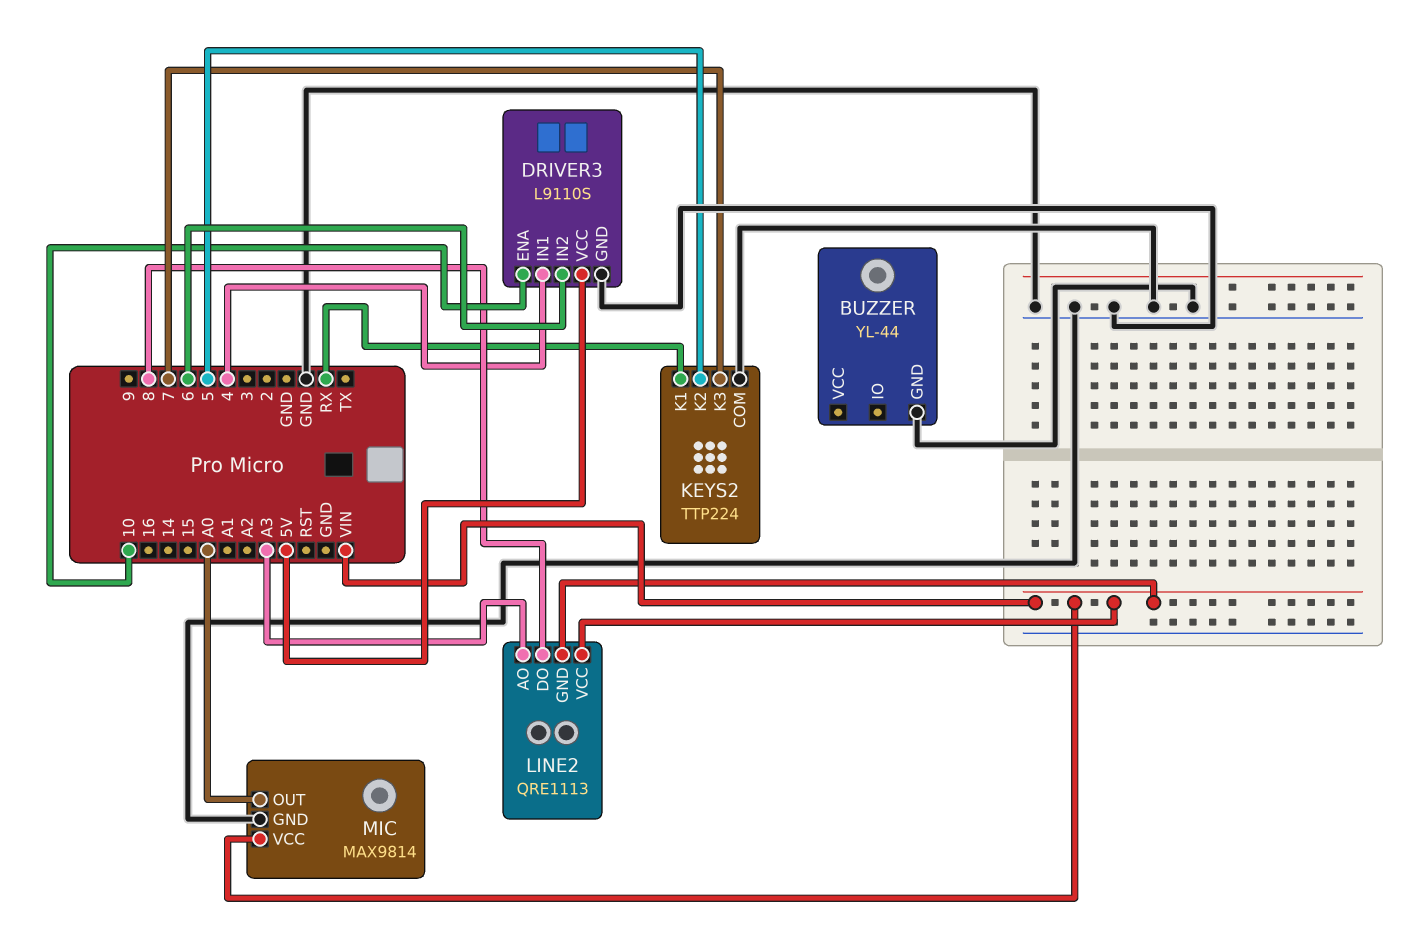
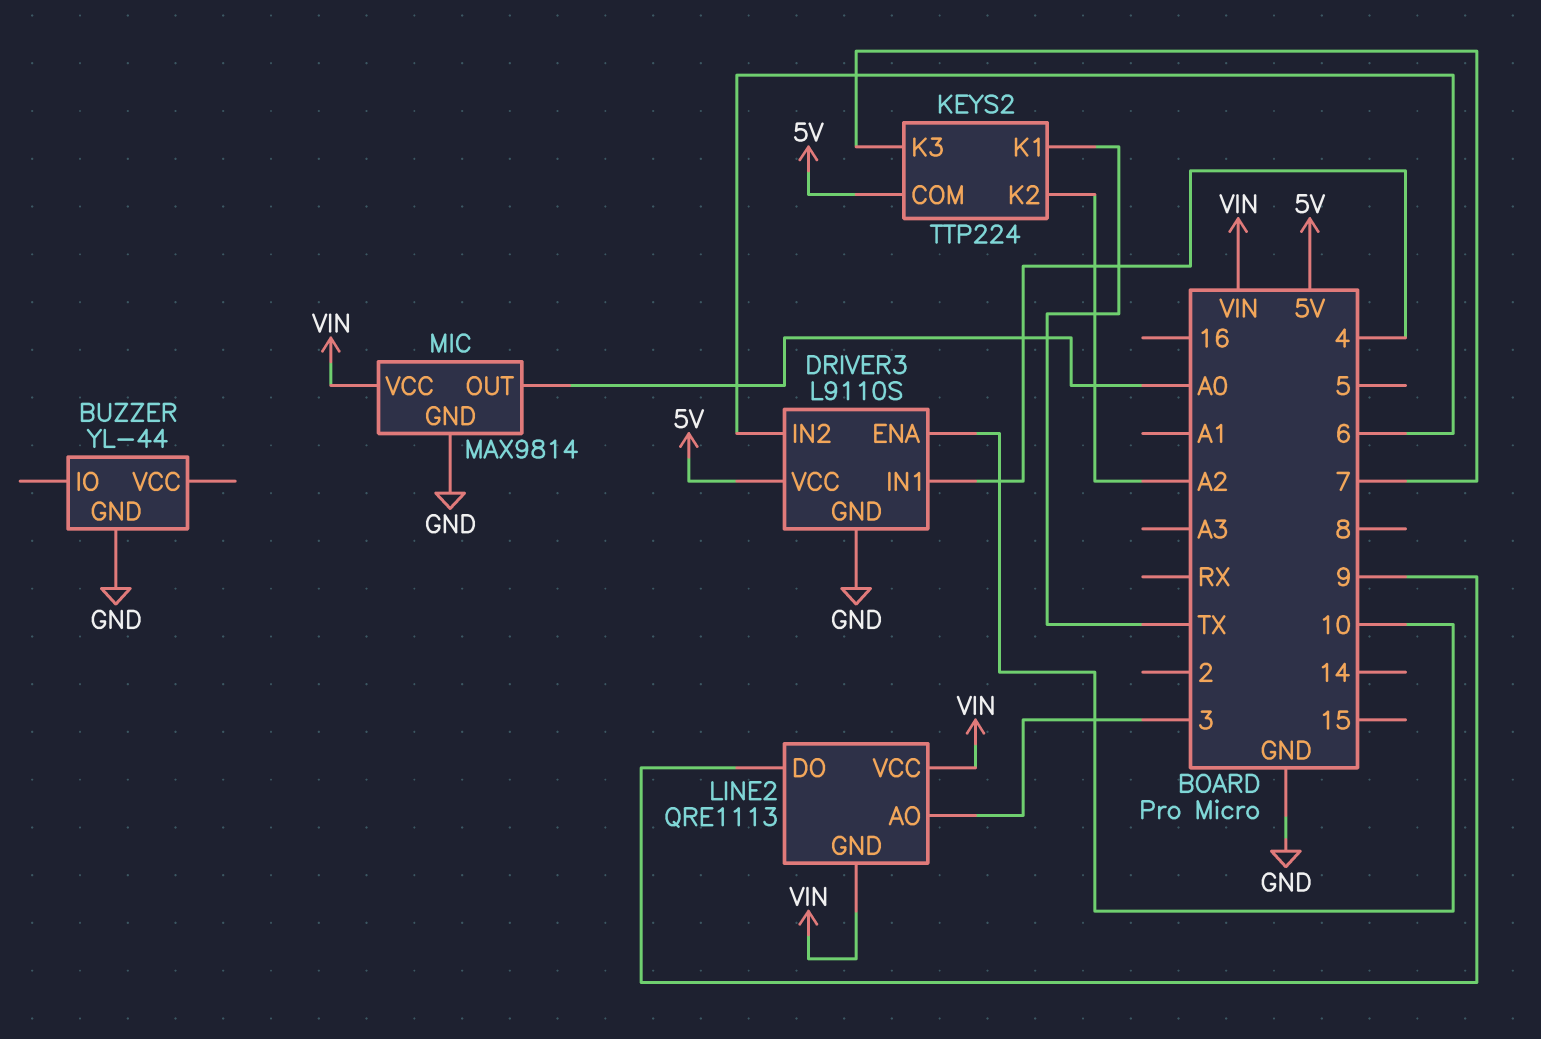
KEYS2 pin COM: GND -> 5V
KEYS2 pin K1: RX -> TX
KEYS2 pin K2: 5 -> A2
LINE2 pin AO: A3 -> 3
LINE2 pin DO: 8 -> 9

